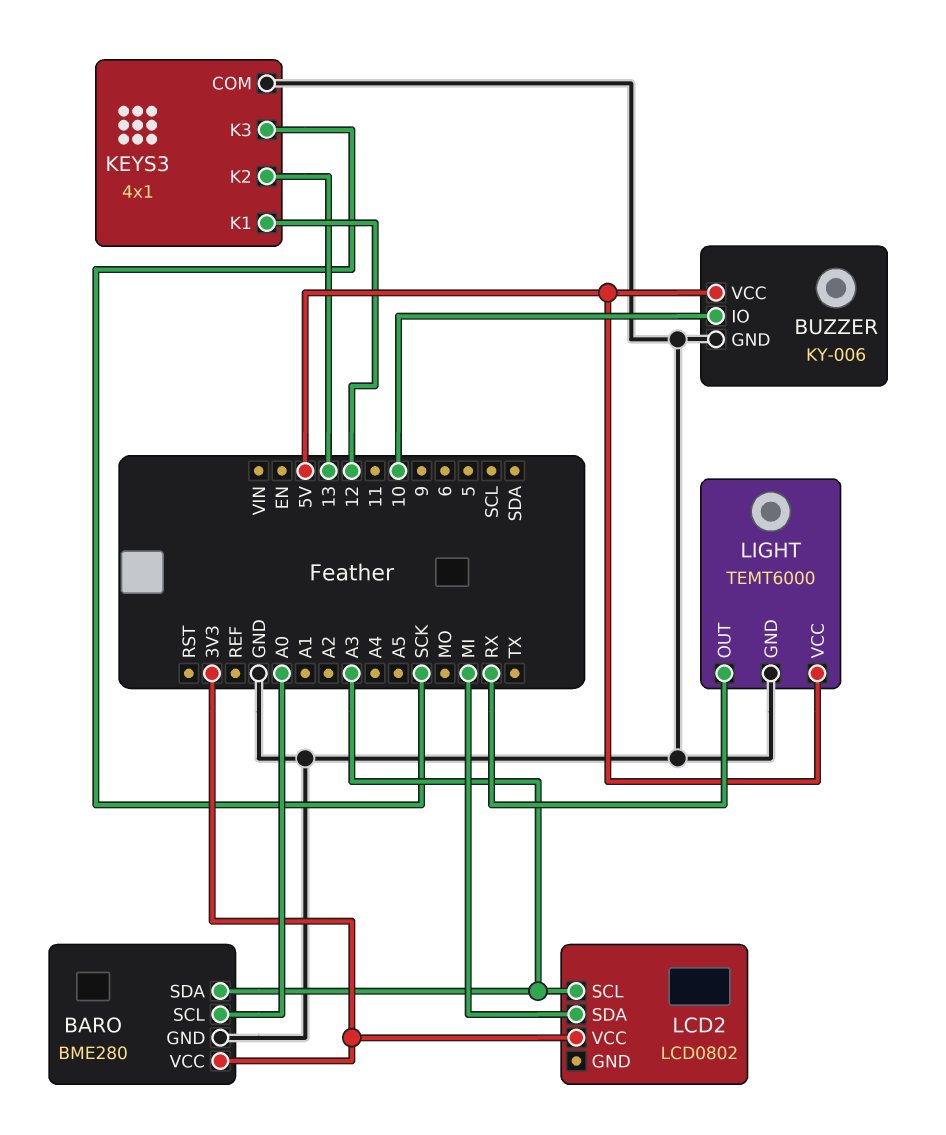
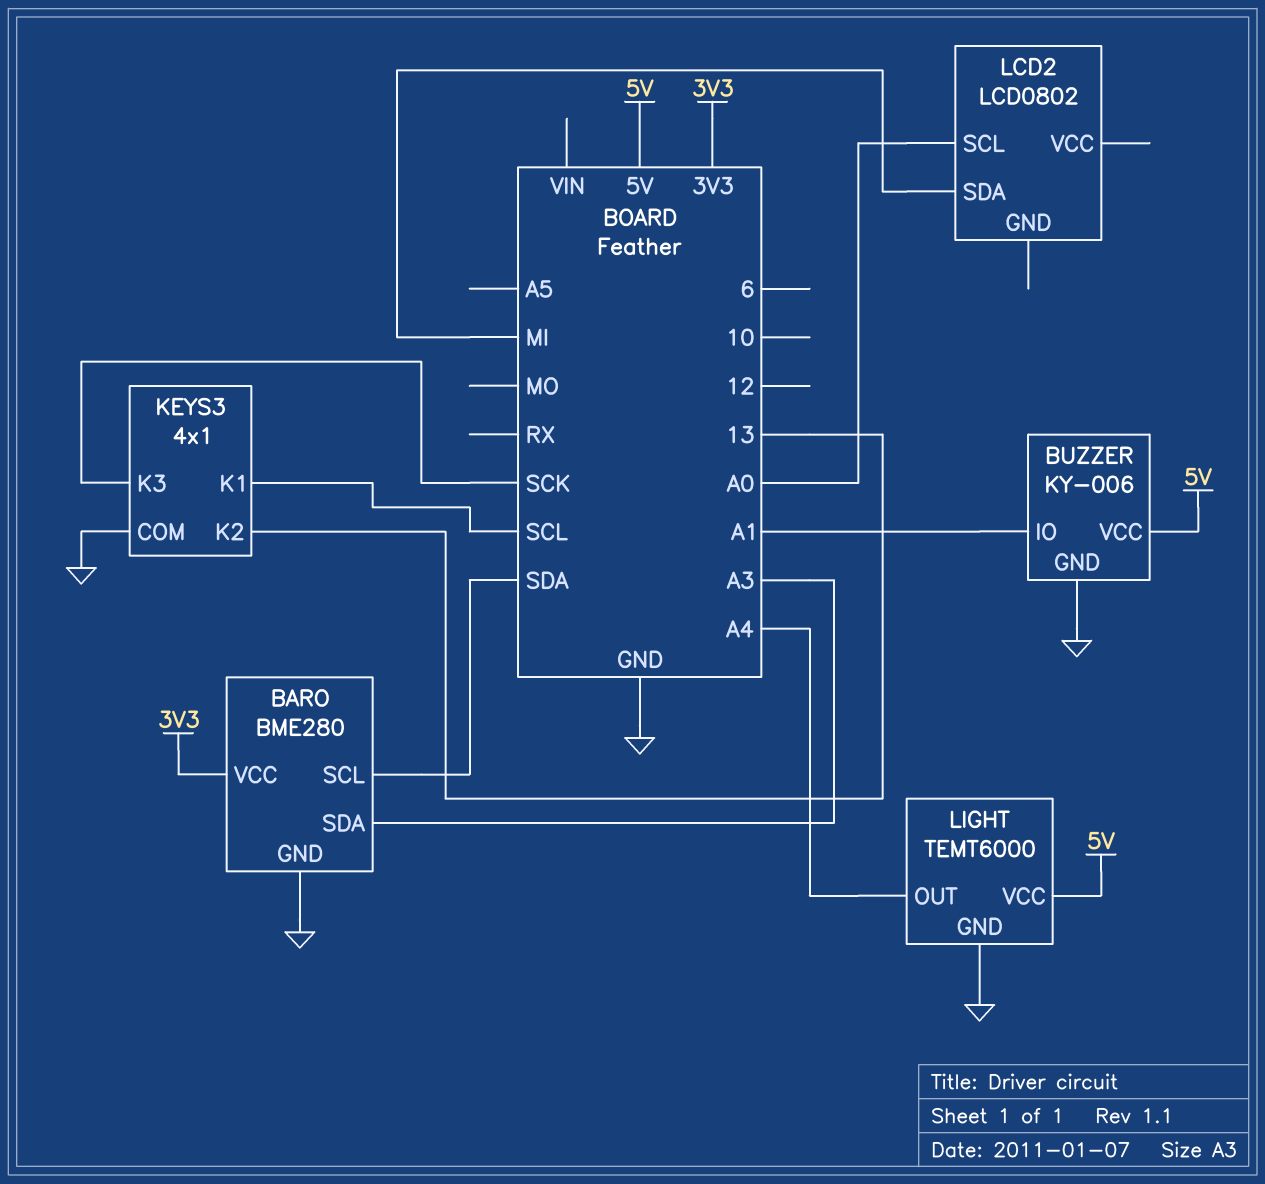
BARO pin SCL: A0 -> SDA
BUZZER pin IO: 10 -> A1
KEYS3 pin K1: 12 -> SCL
LCD2 pin SCL: A3 -> A0
LCD2 pin VCC: 3V3 -> none
LIGHT pin OUT: RX -> A4

